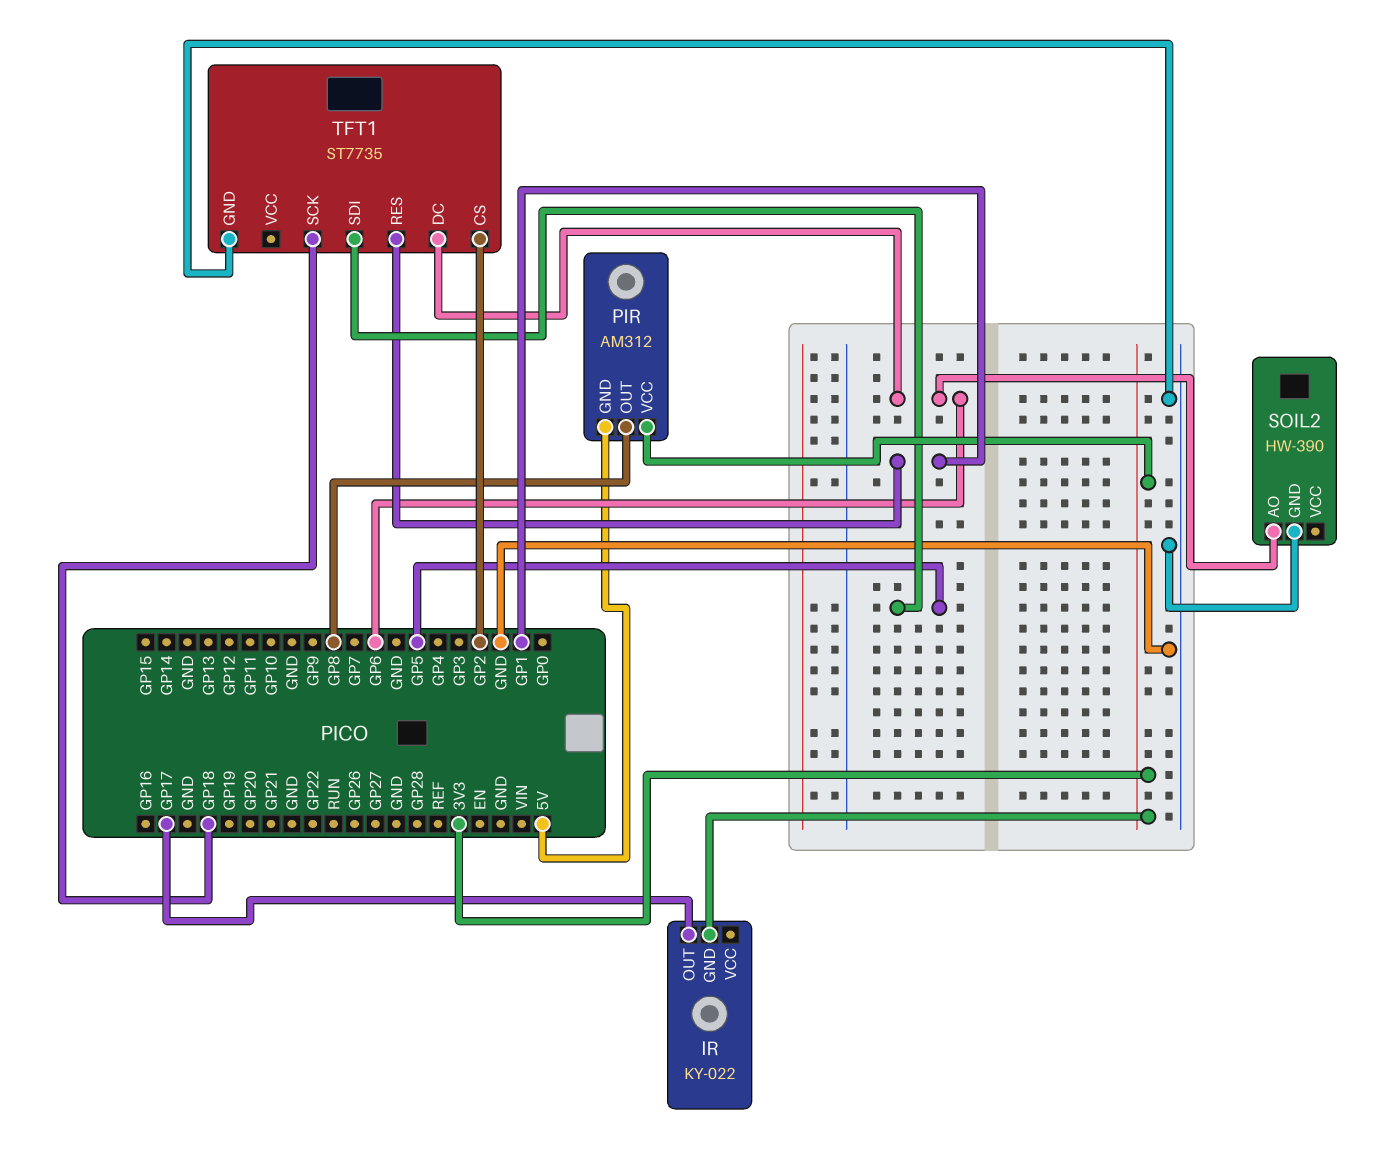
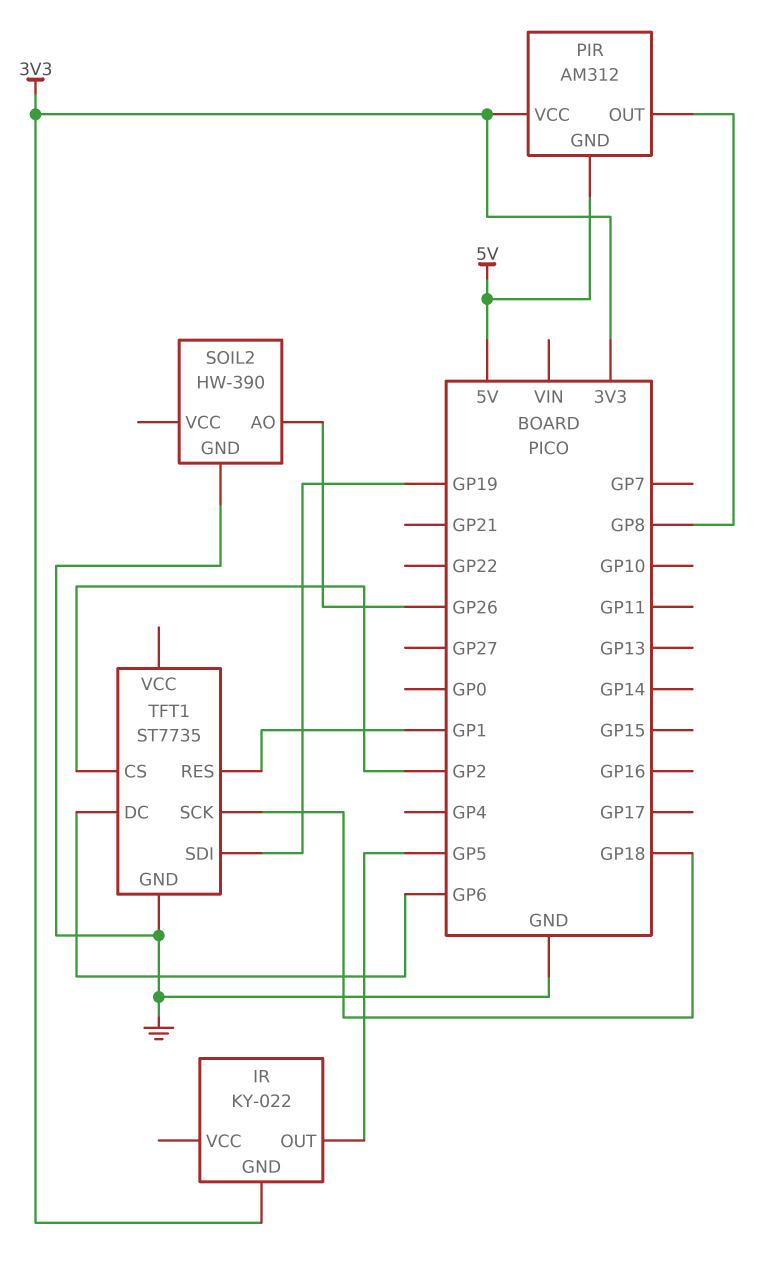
IR pin OUT: GP17 -> GP5
SOIL2 pin AO: GP6 -> GP26
TFT1 pin SDI: GP5 -> GP19

